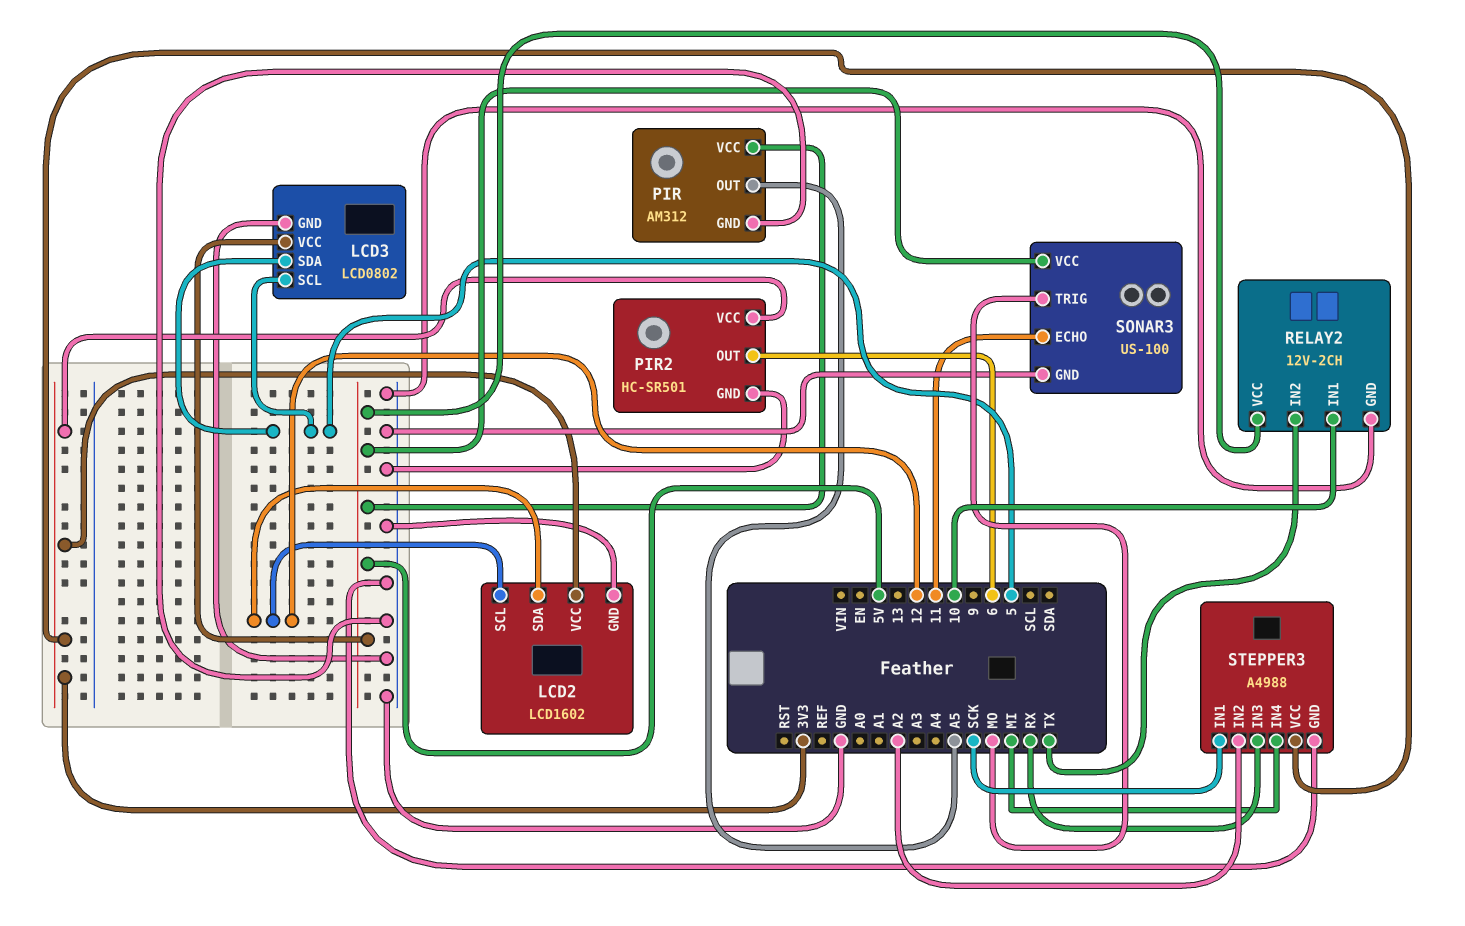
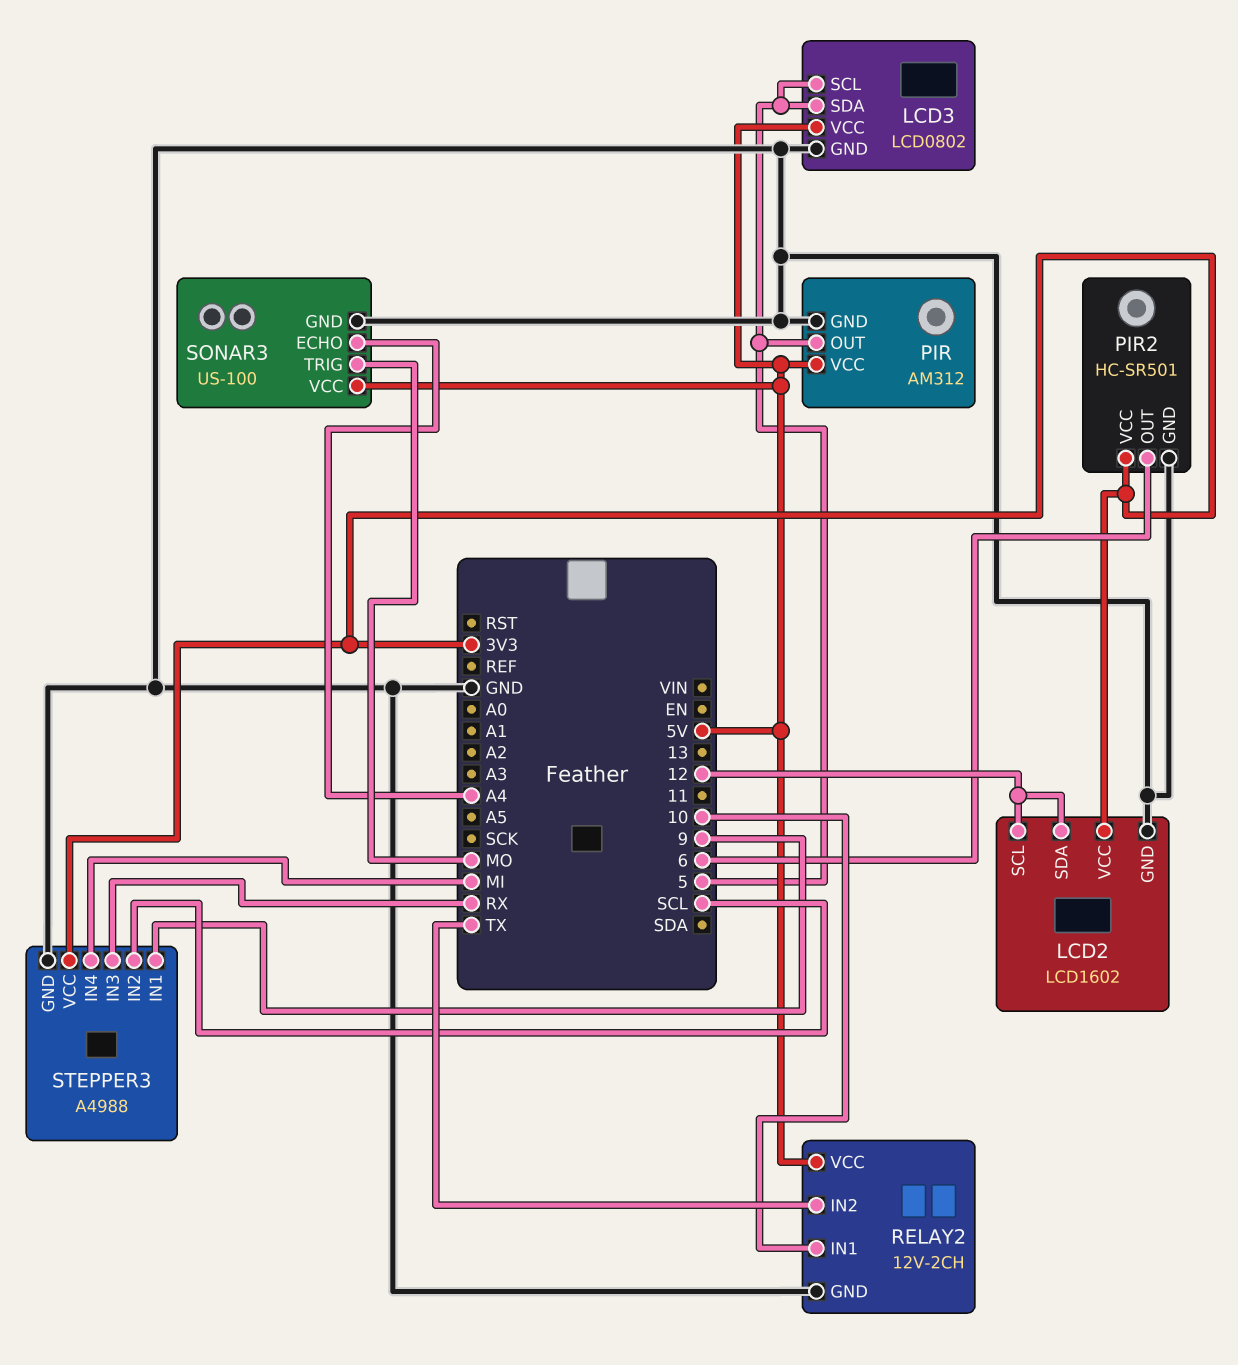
PIR pin OUT: A5 -> 5
SONAR3 pin ECHO: 11 -> A4
STEPPER3 pin IN1: SCK -> 9
STEPPER3 pin IN2: A2 -> SCL

